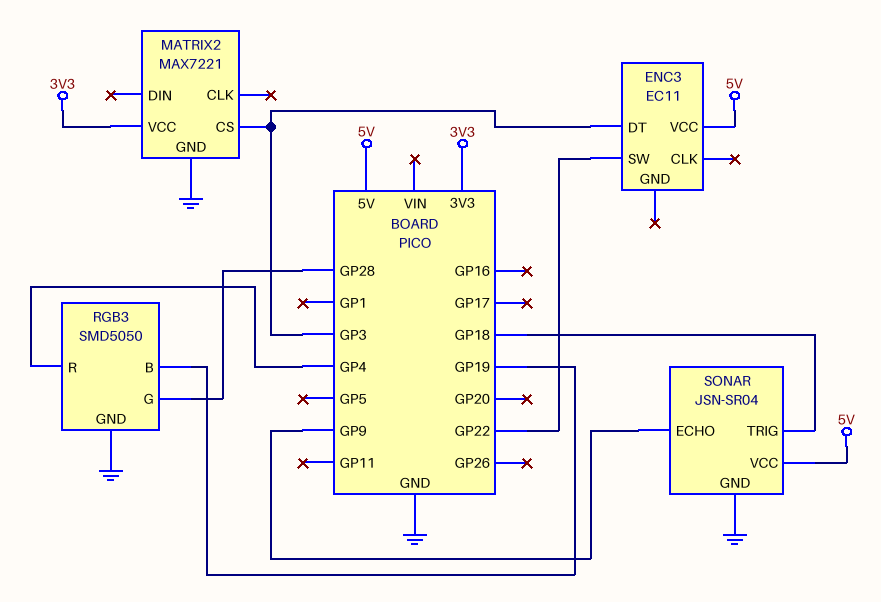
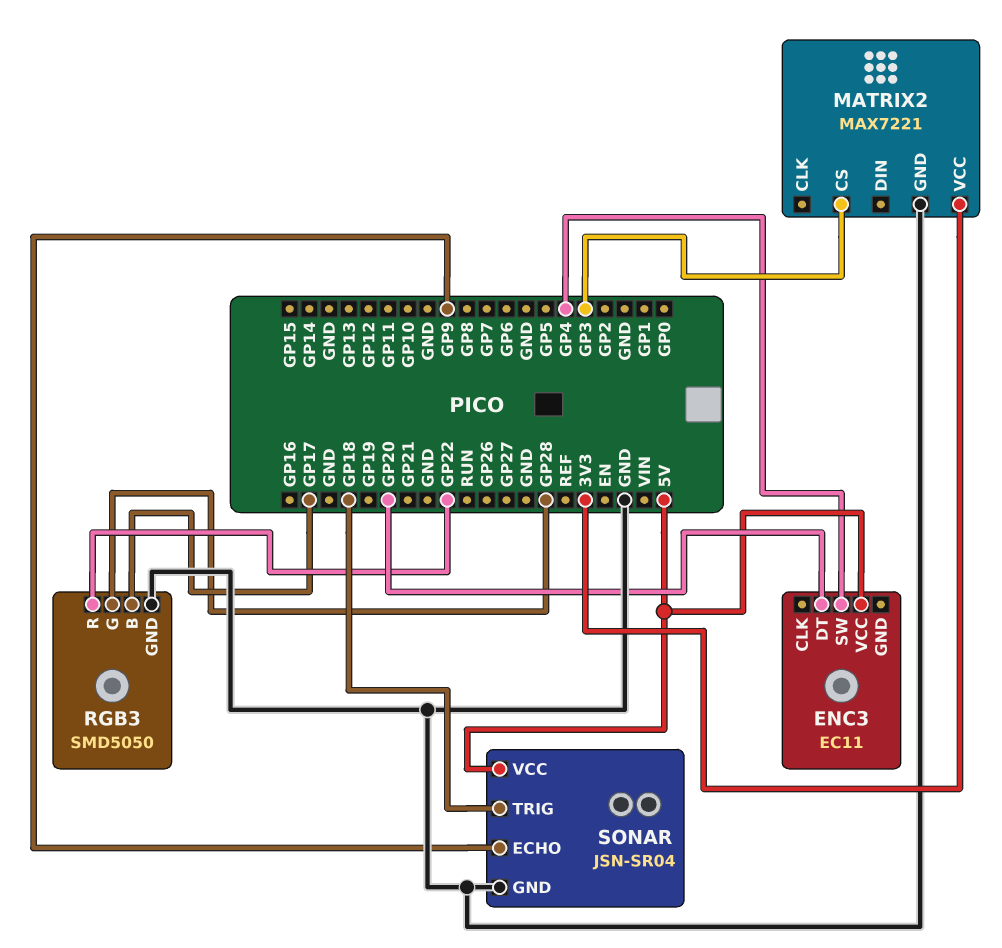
ENC3 pin DT: GP3 -> GP20
ENC3 pin SW: GP22 -> GP4
RGB3 pin B: GP19 -> GP17
RGB3 pin R: GP4 -> GP22

